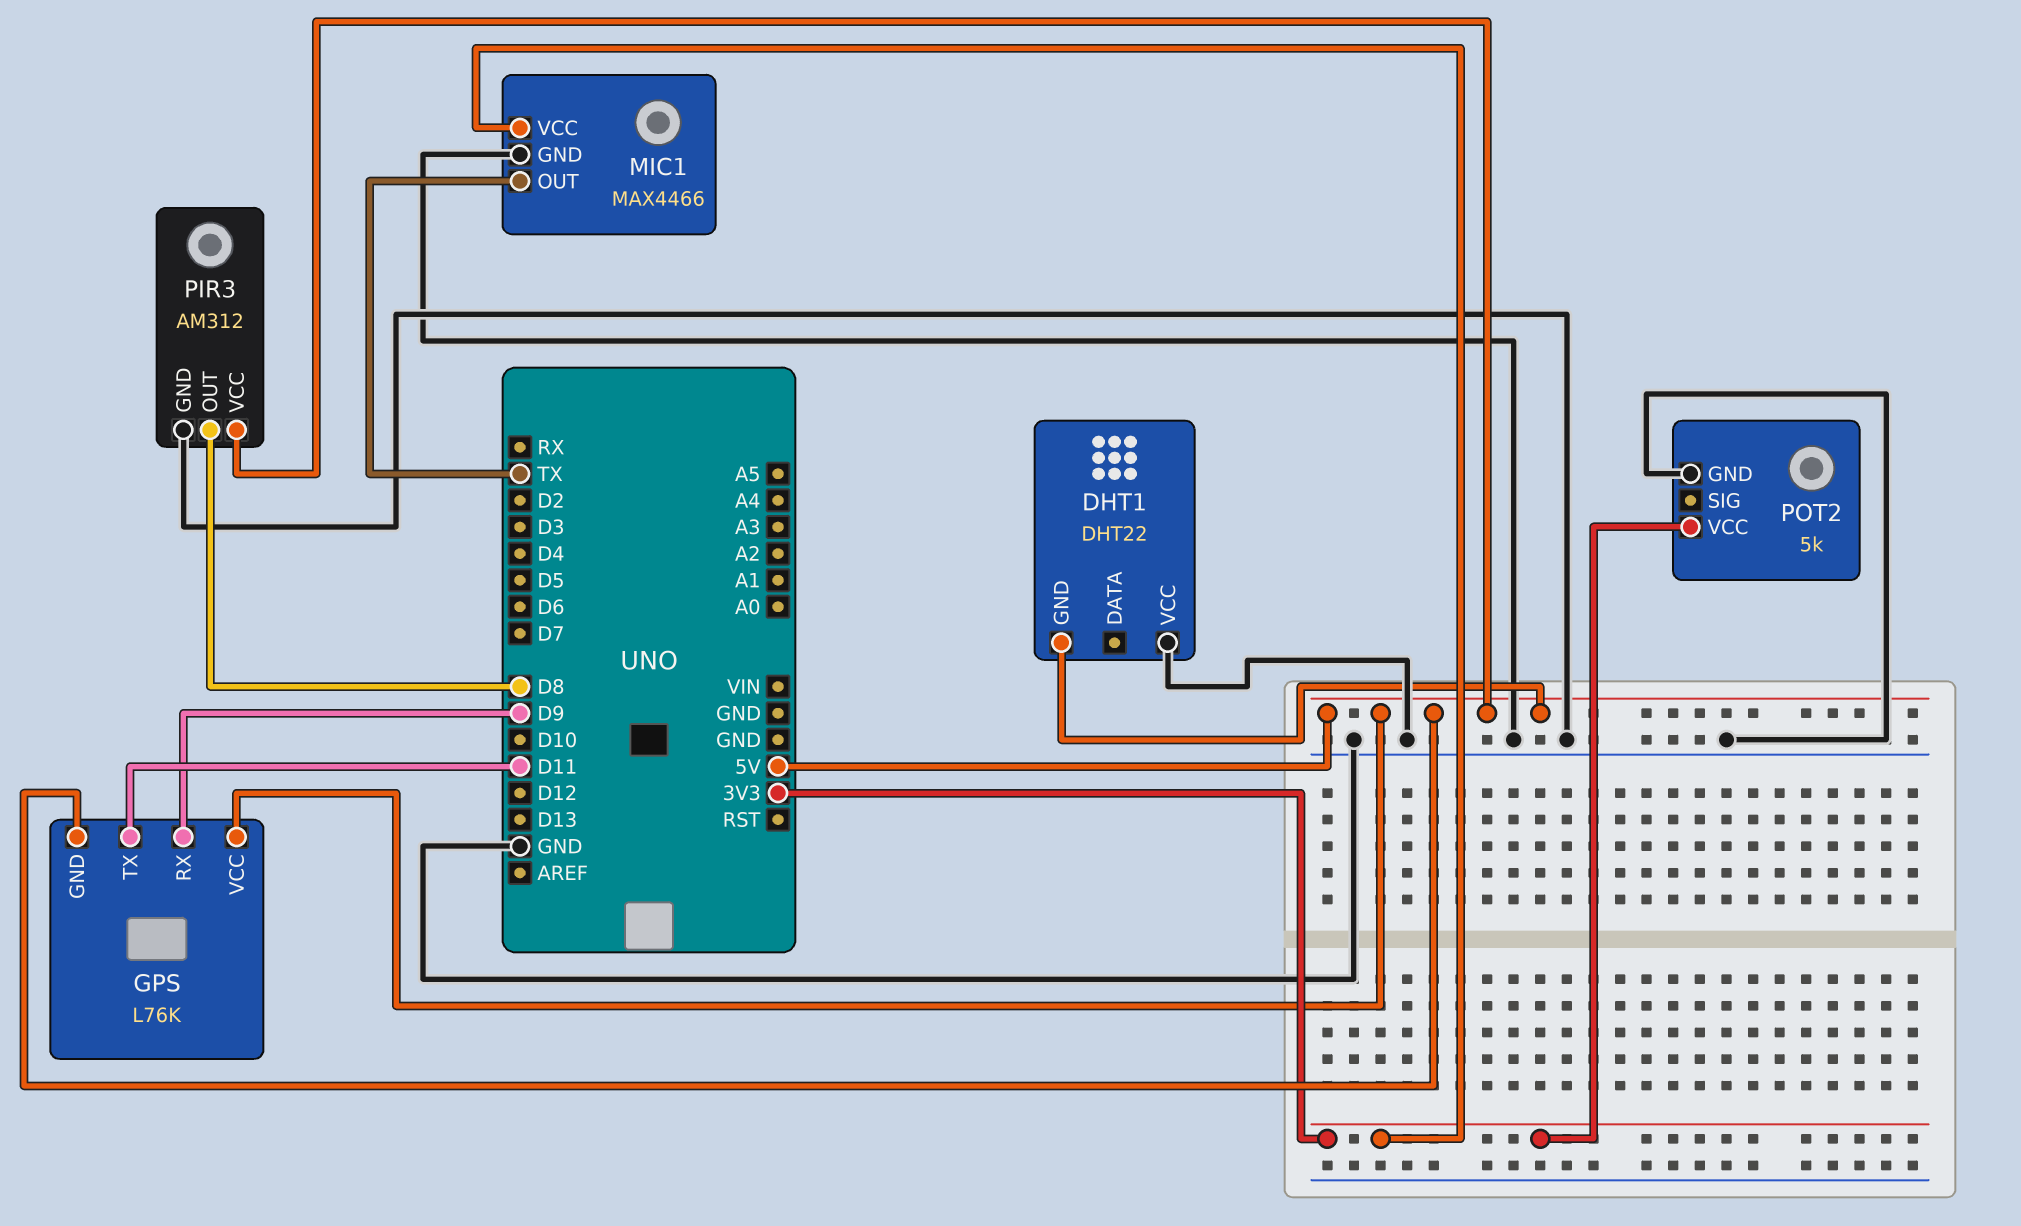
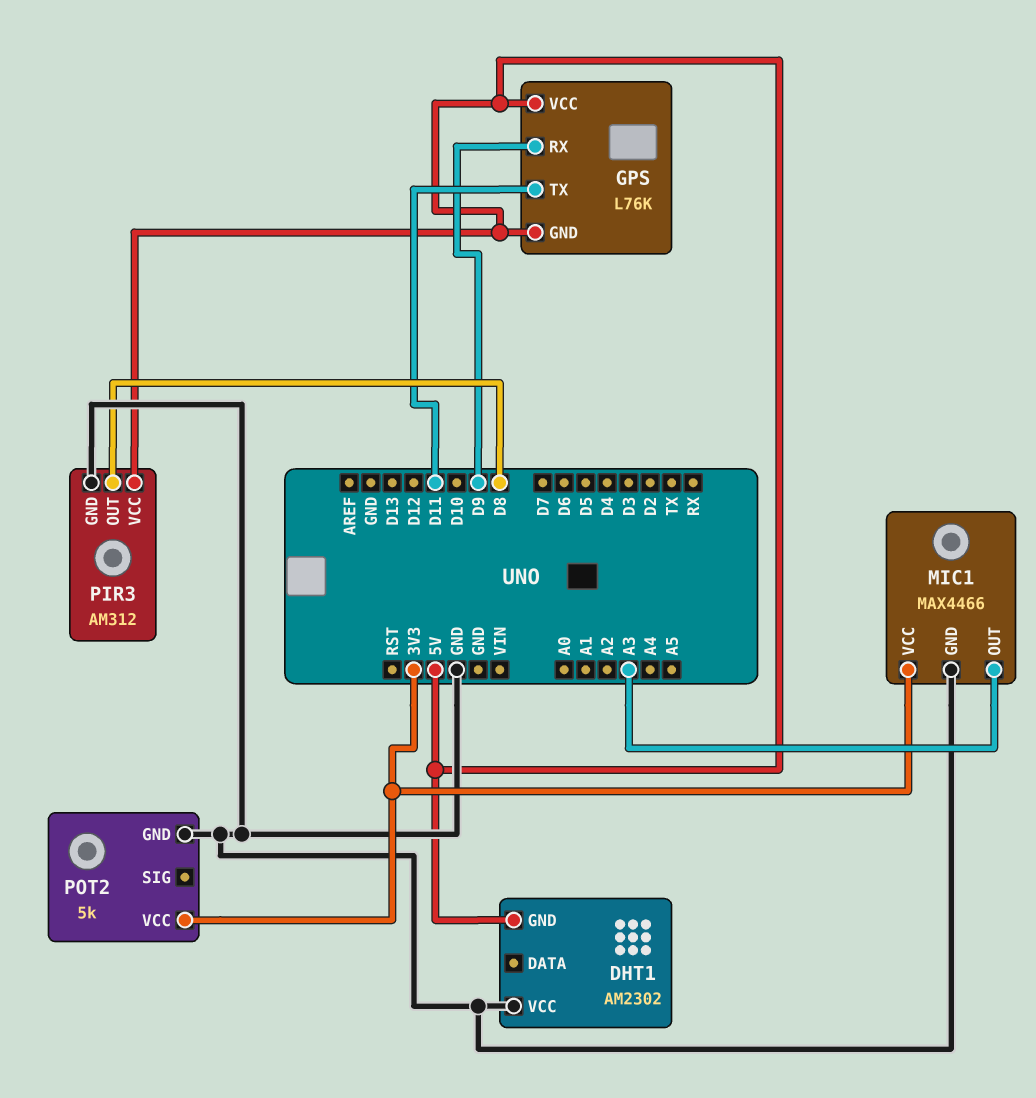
DHT1: DHT22 -> AM2302
MIC1 pin OUT: TX -> A3

